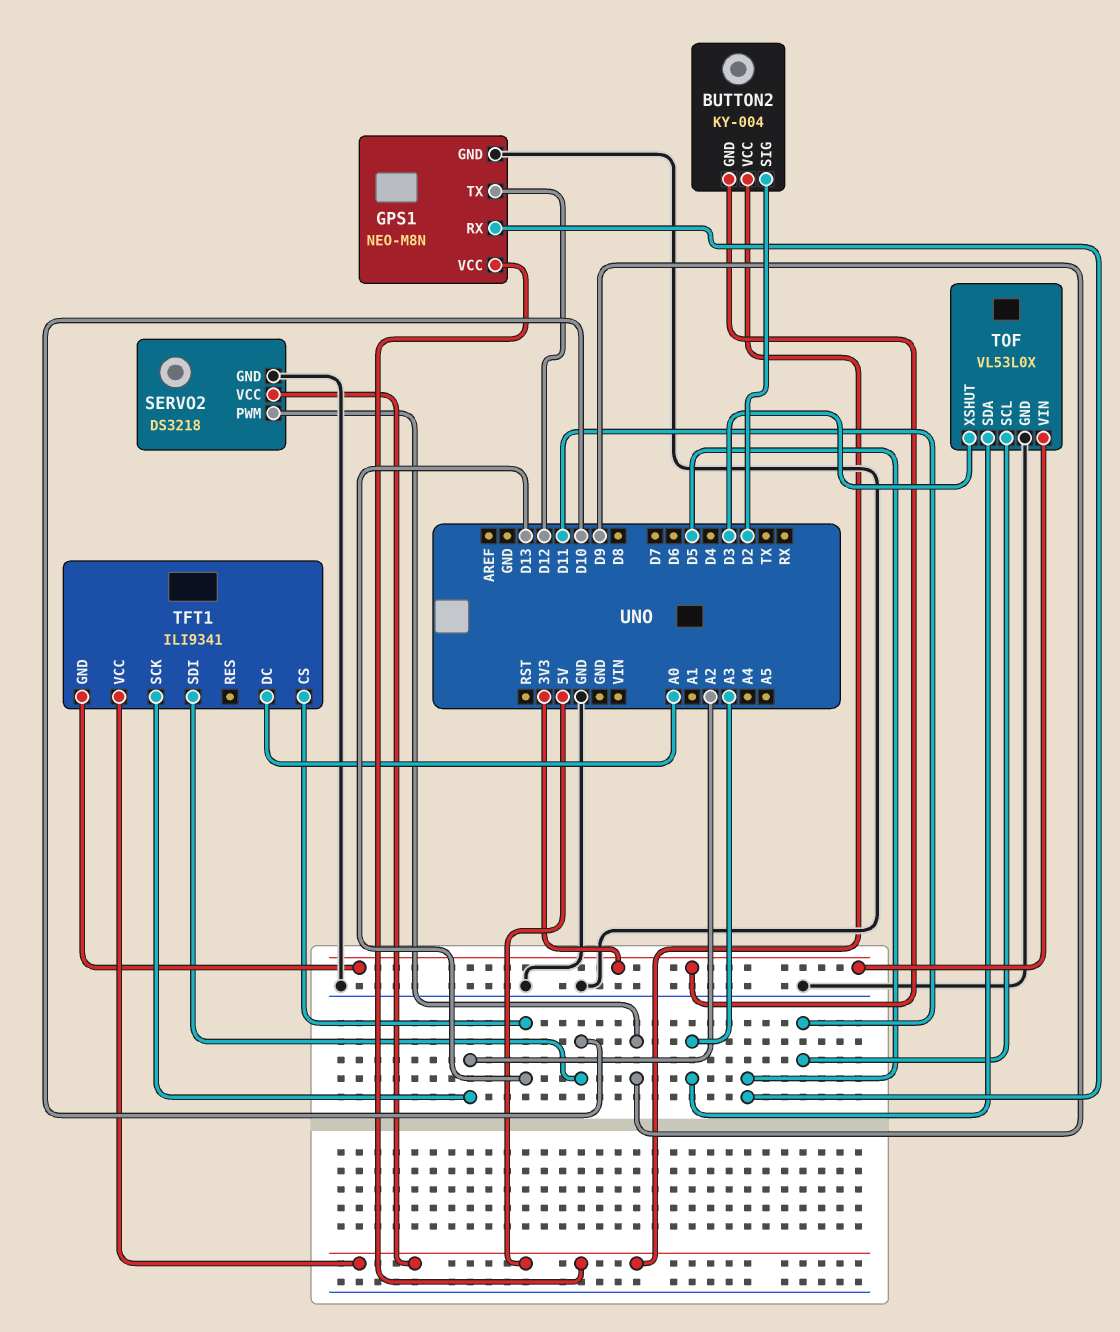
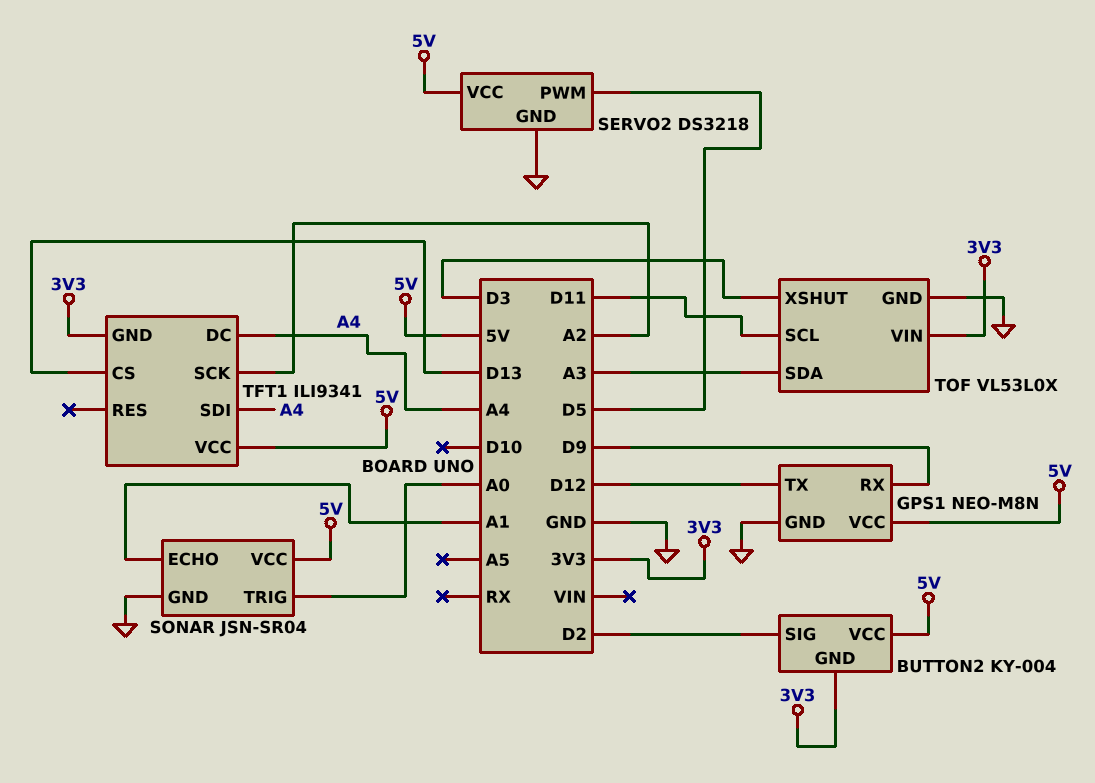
GPS1 pin RX: D5 -> D9
SERVO2 pin PWM: D9 -> D5
SONAR: none -> JSN-SR04
SONAR pin ECHO: none -> A1
SONAR pin GND: none -> GND
SONAR pin TRIG: none -> A0
SONAR pin VCC: none -> 5V
TFT1 pin DC: A0 -> A4
TFT1 pin SDI: D10 -> A4

